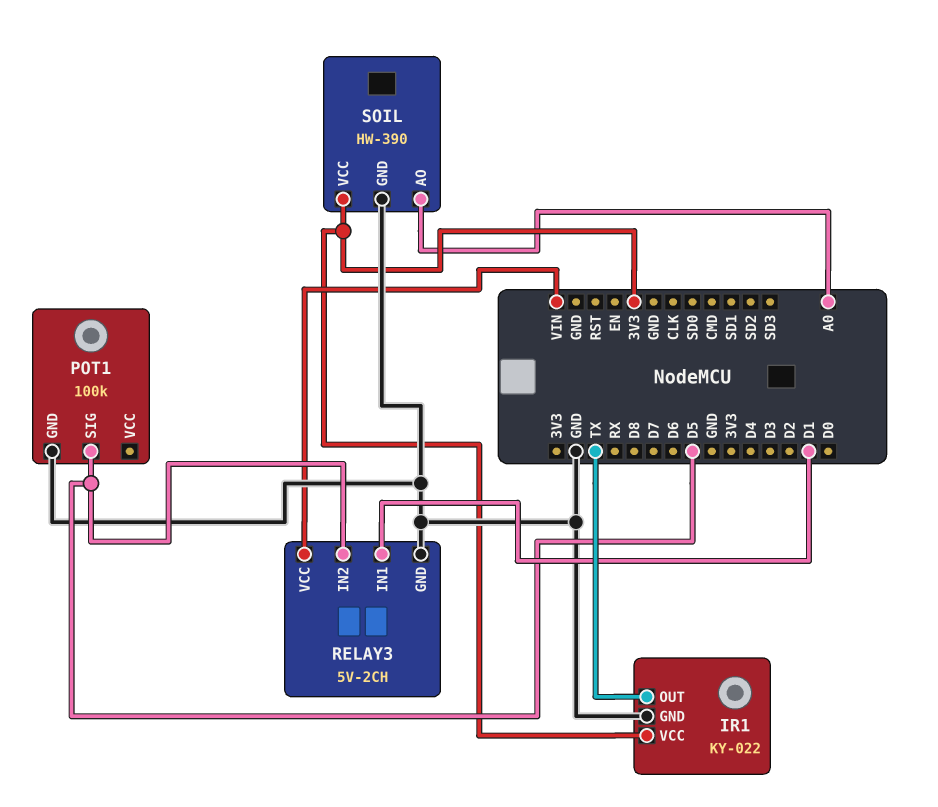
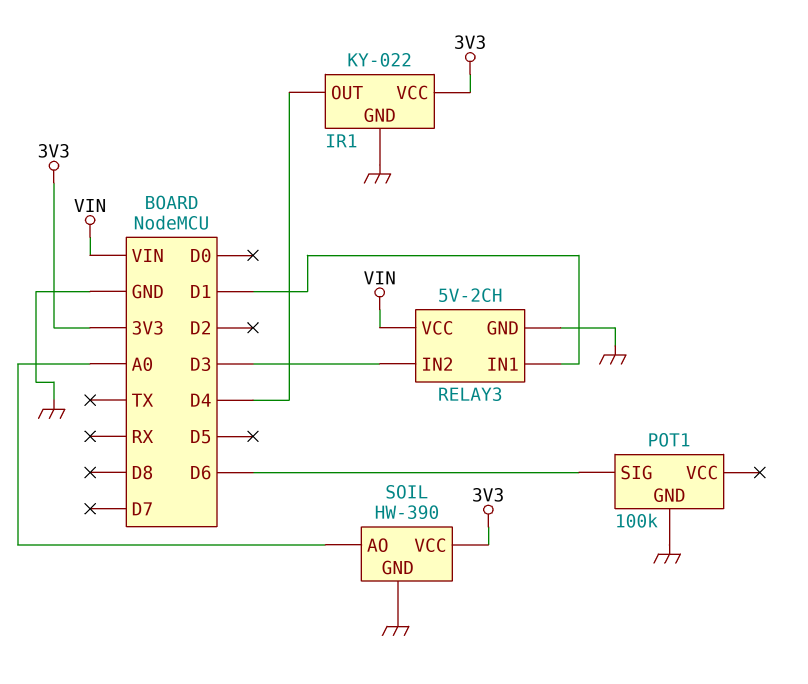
IR1 pin OUT: TX -> D4
POT1 pin SIG: D5 -> D6
RELAY3 pin IN2: D5 -> D3

